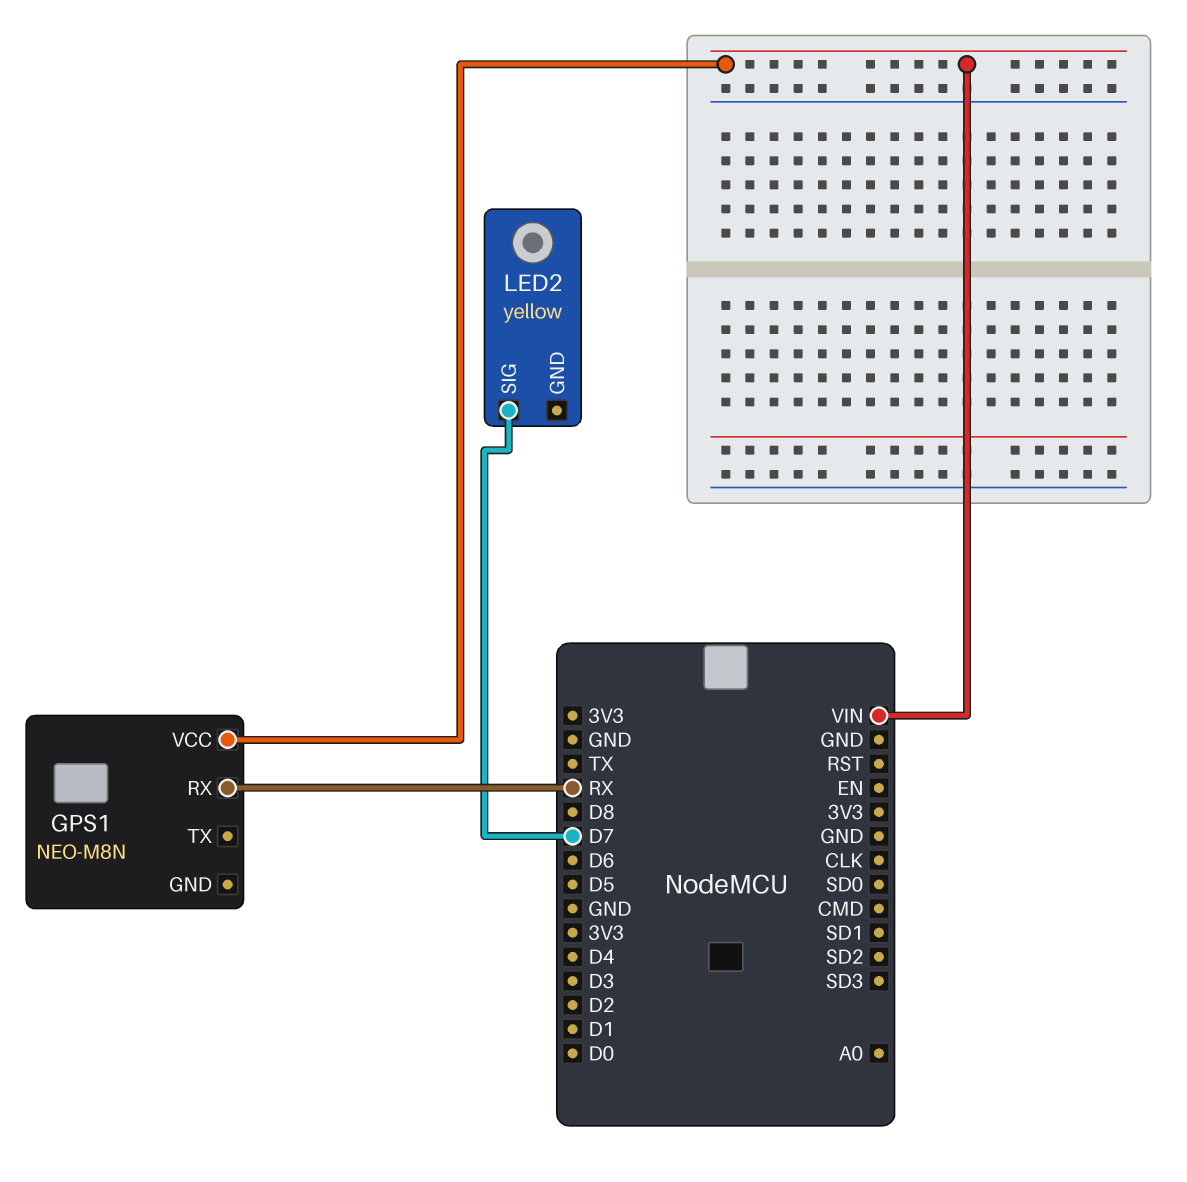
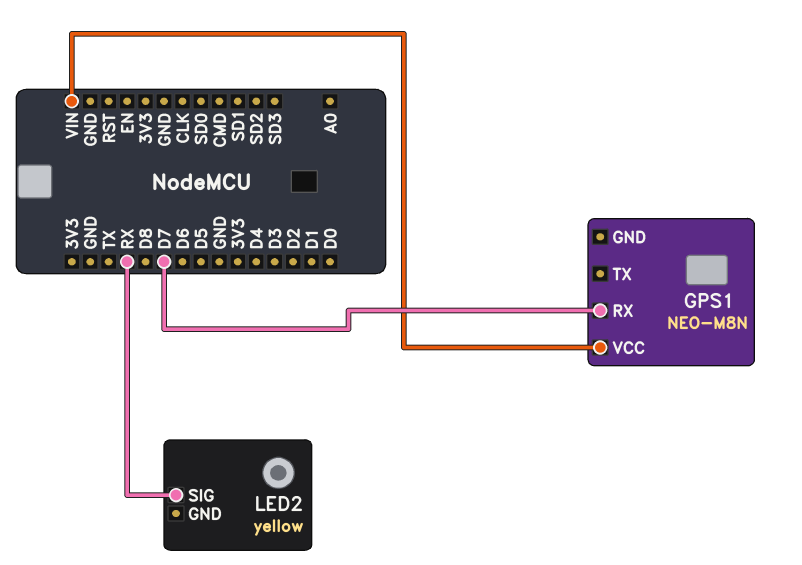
GPS1 pin RX: RX -> D7
LED2 pin SIG: D7 -> RX

